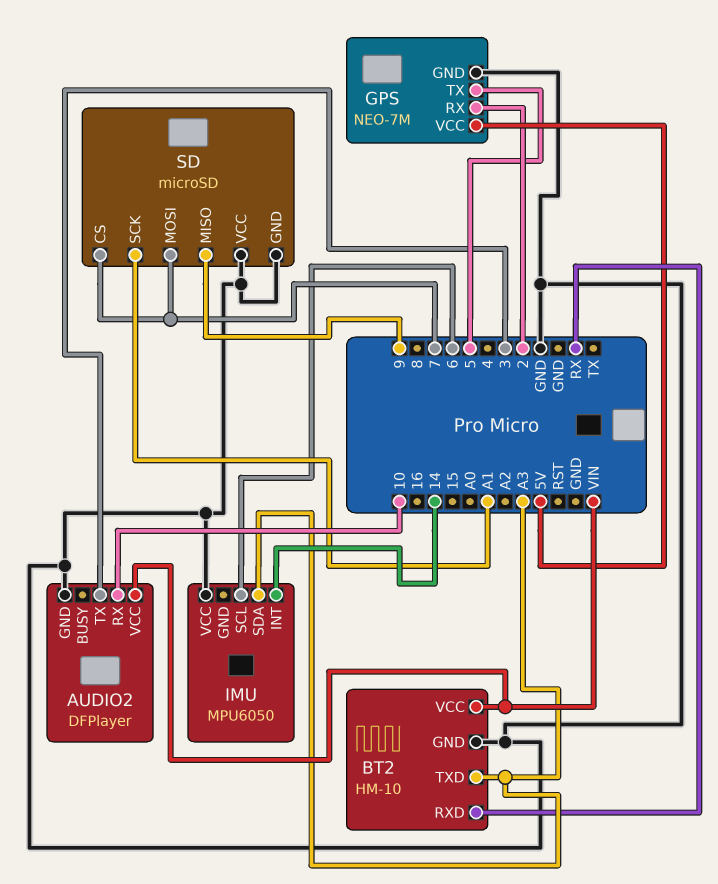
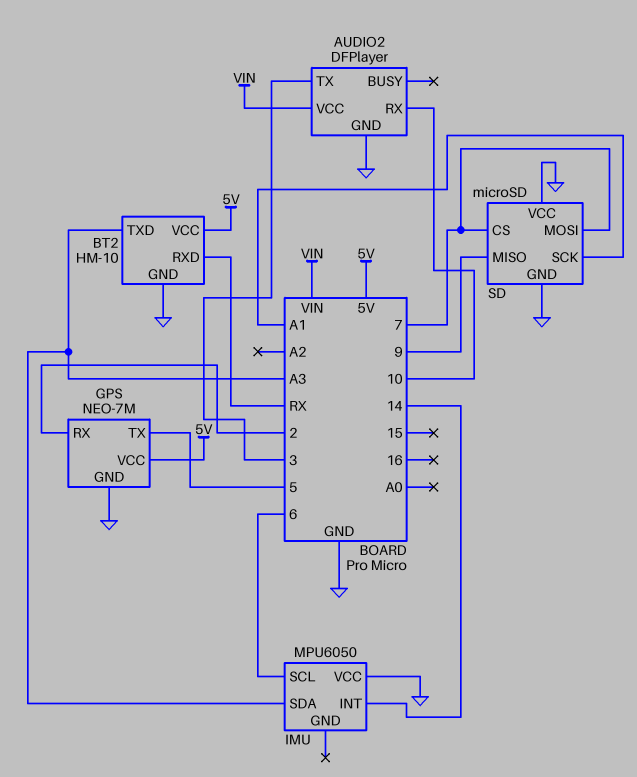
BT2 pin VCC: VIN -> 5V

